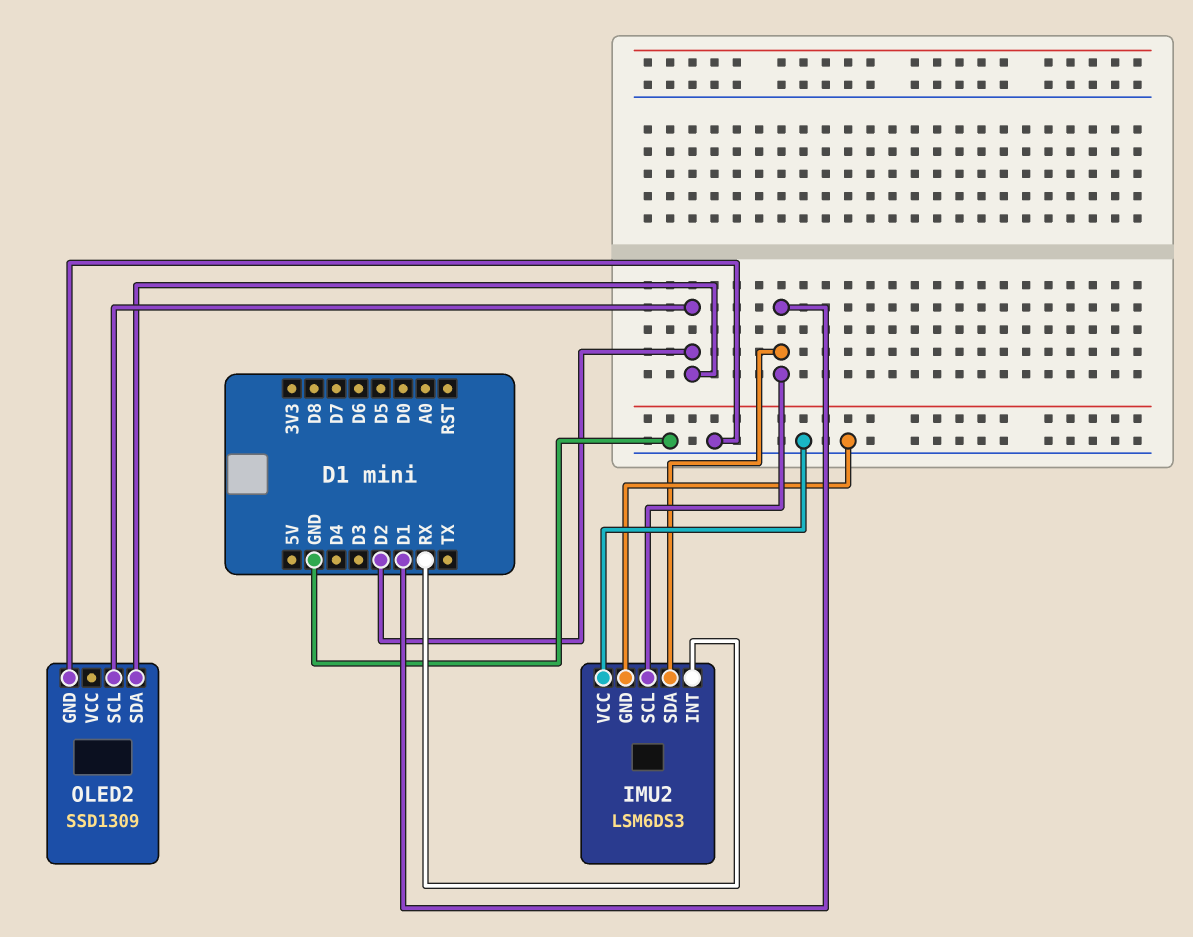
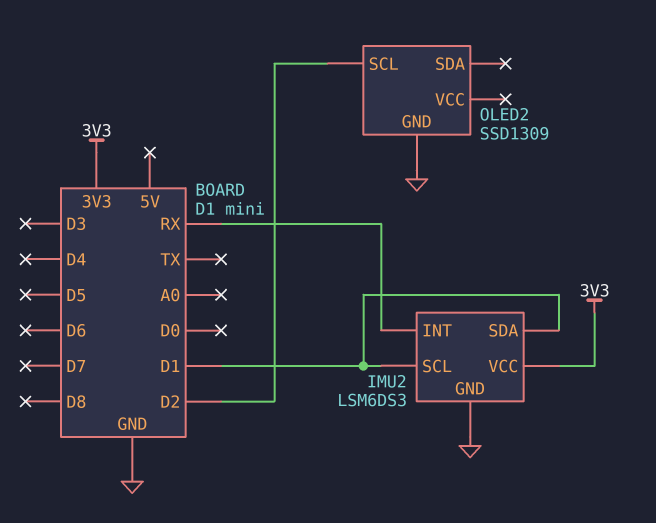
IMU2 pin VCC: GND -> 3V3
OLED2 pin SDA: D2 -> none

